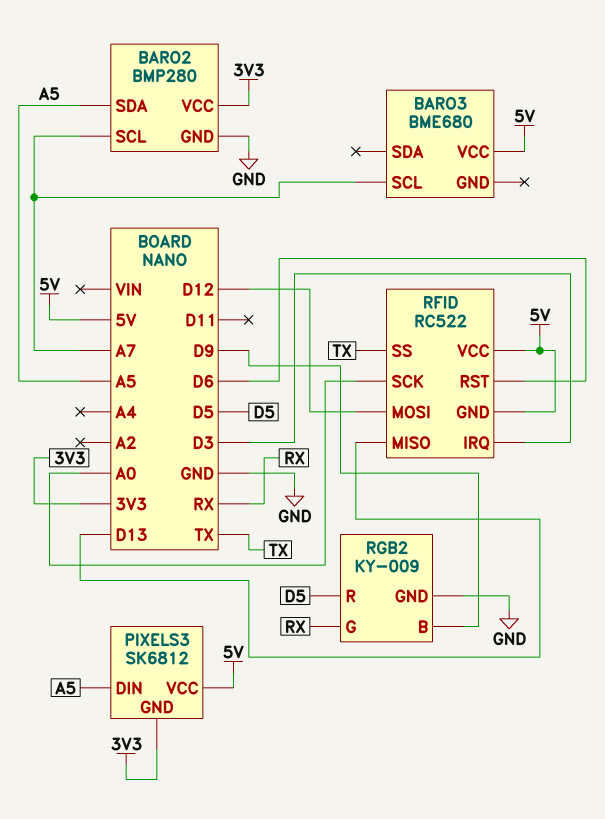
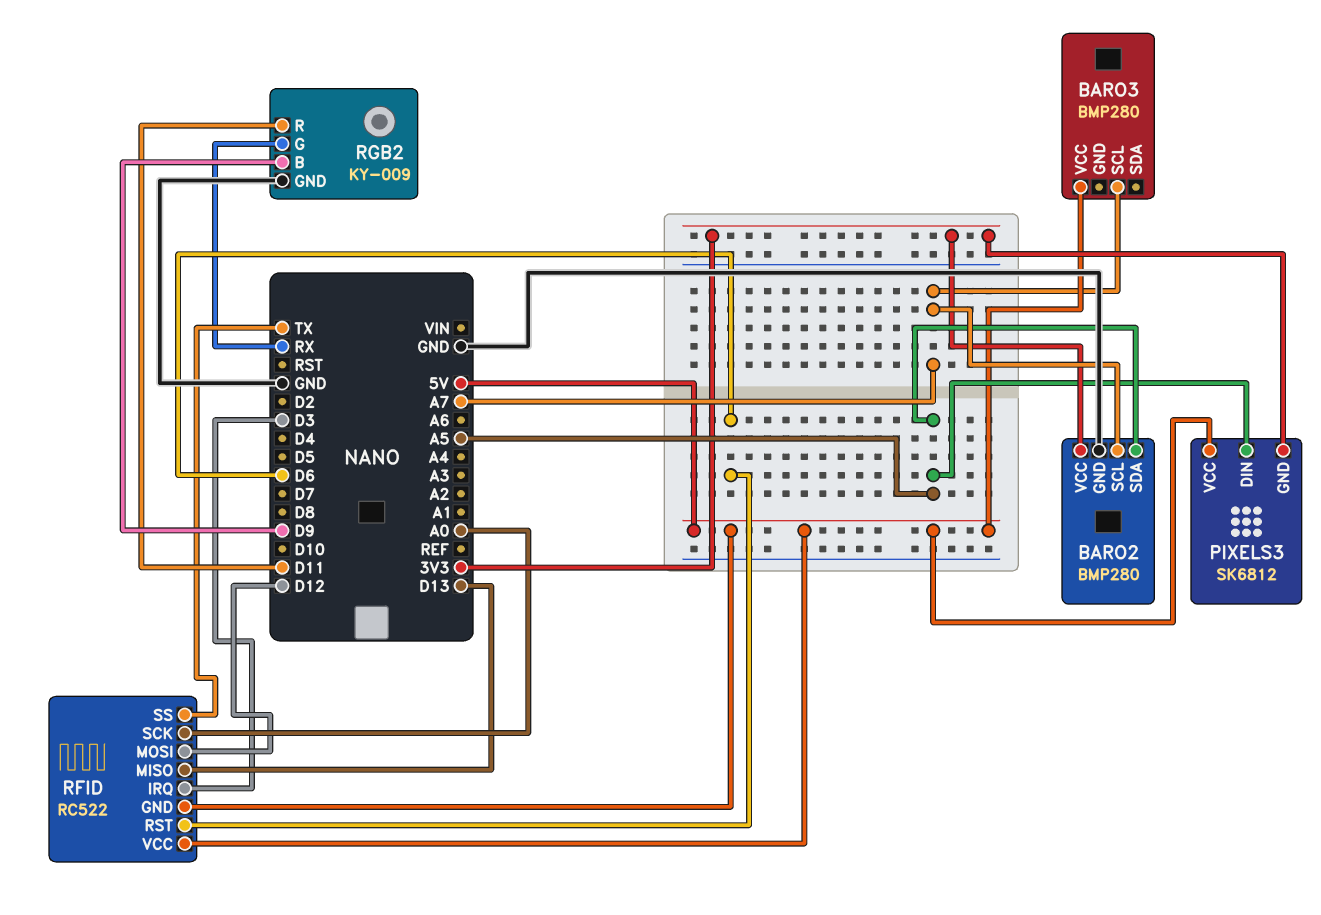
BARO3: BME680 -> BMP280
RGB2 pin R: D5 -> D11

